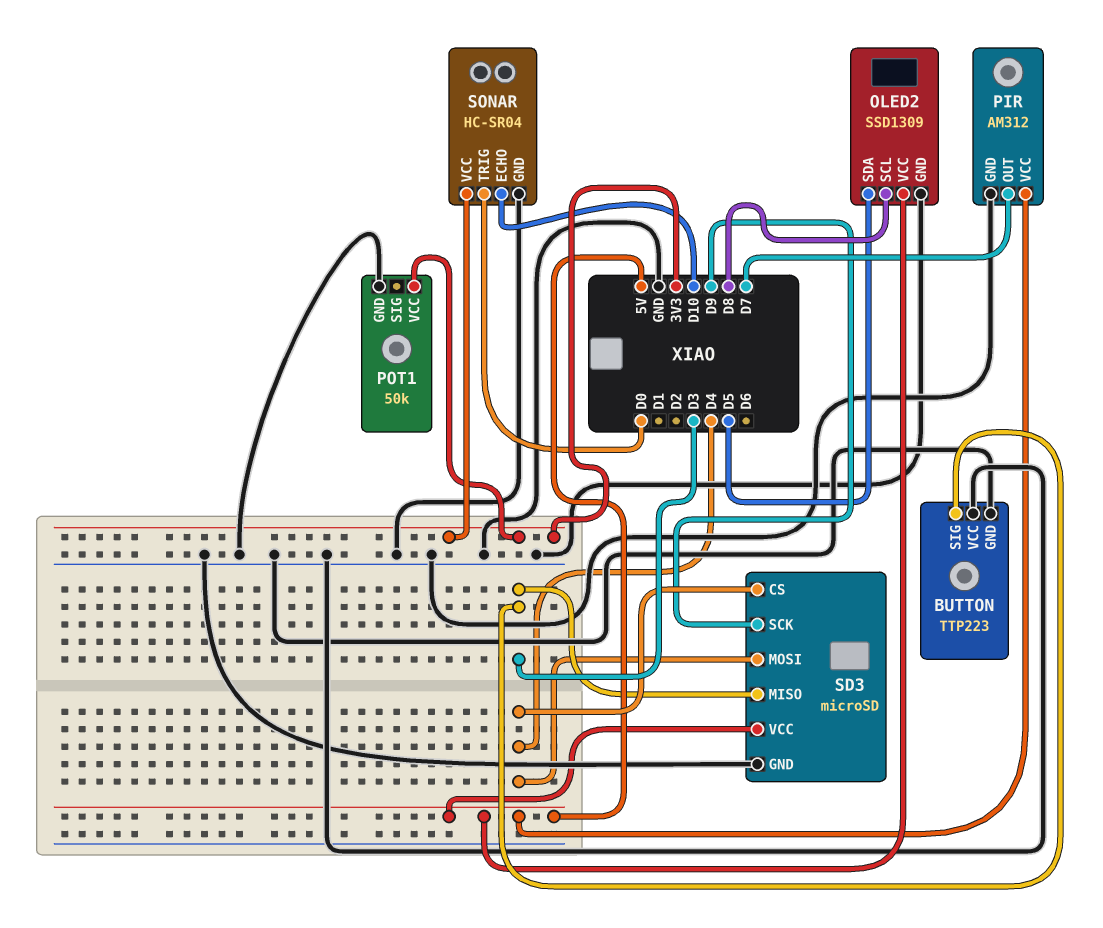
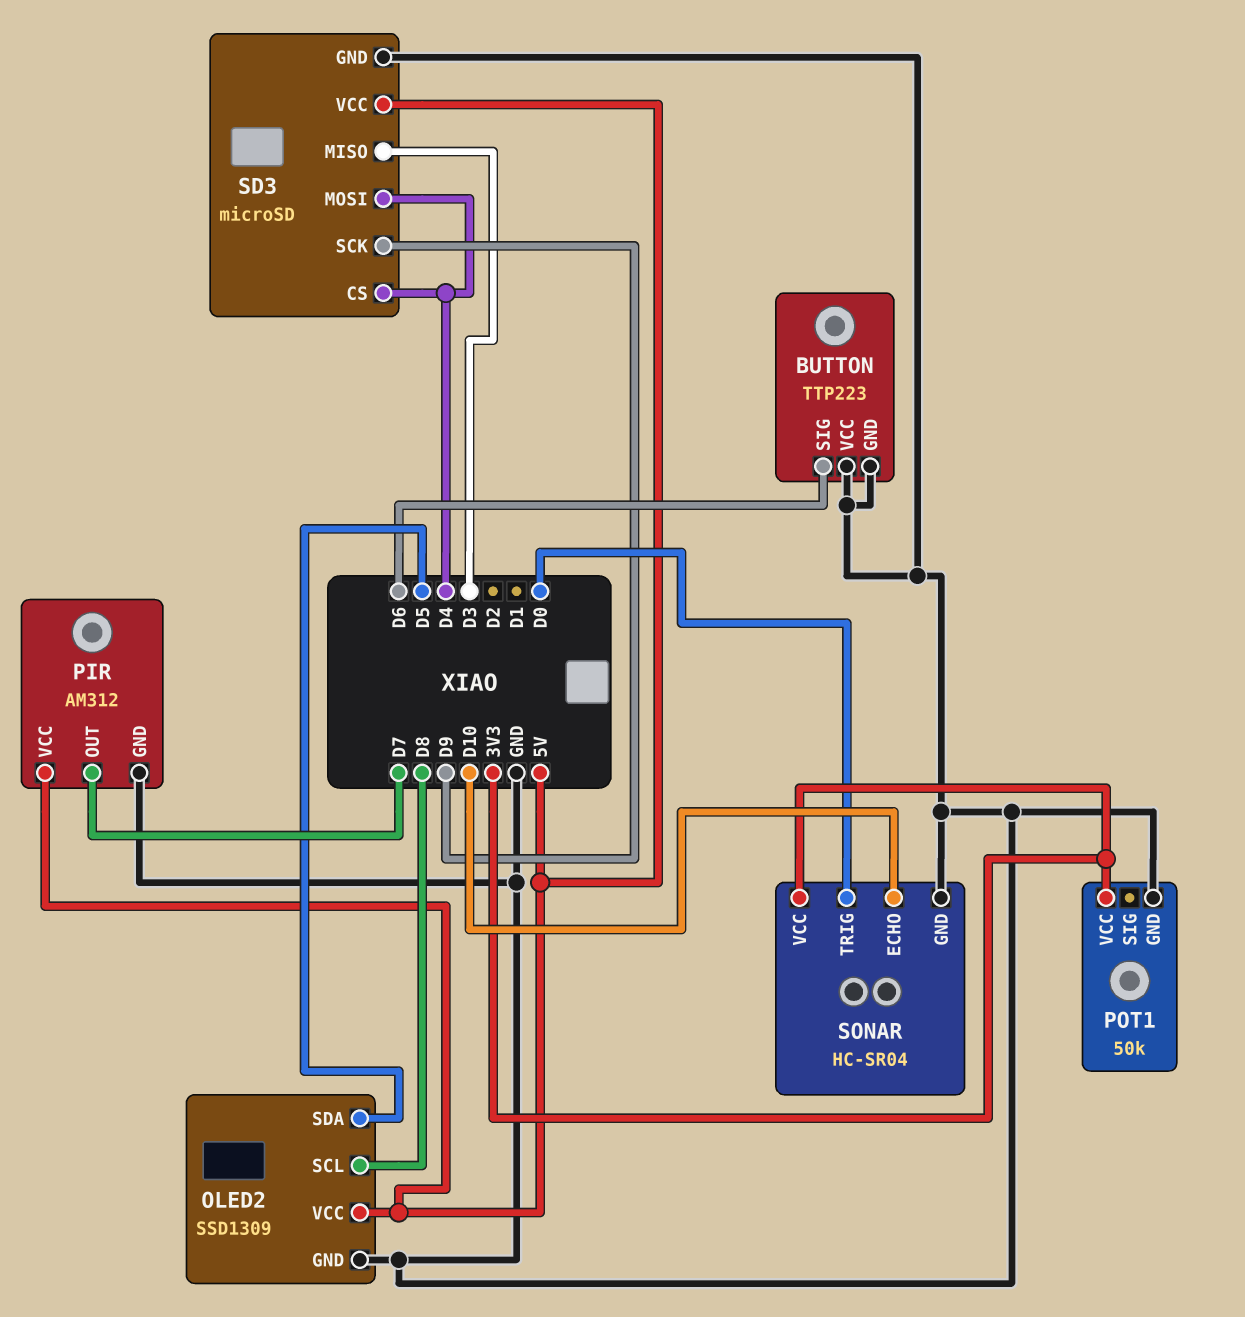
BUTTON pin SIG: D3 -> D6

